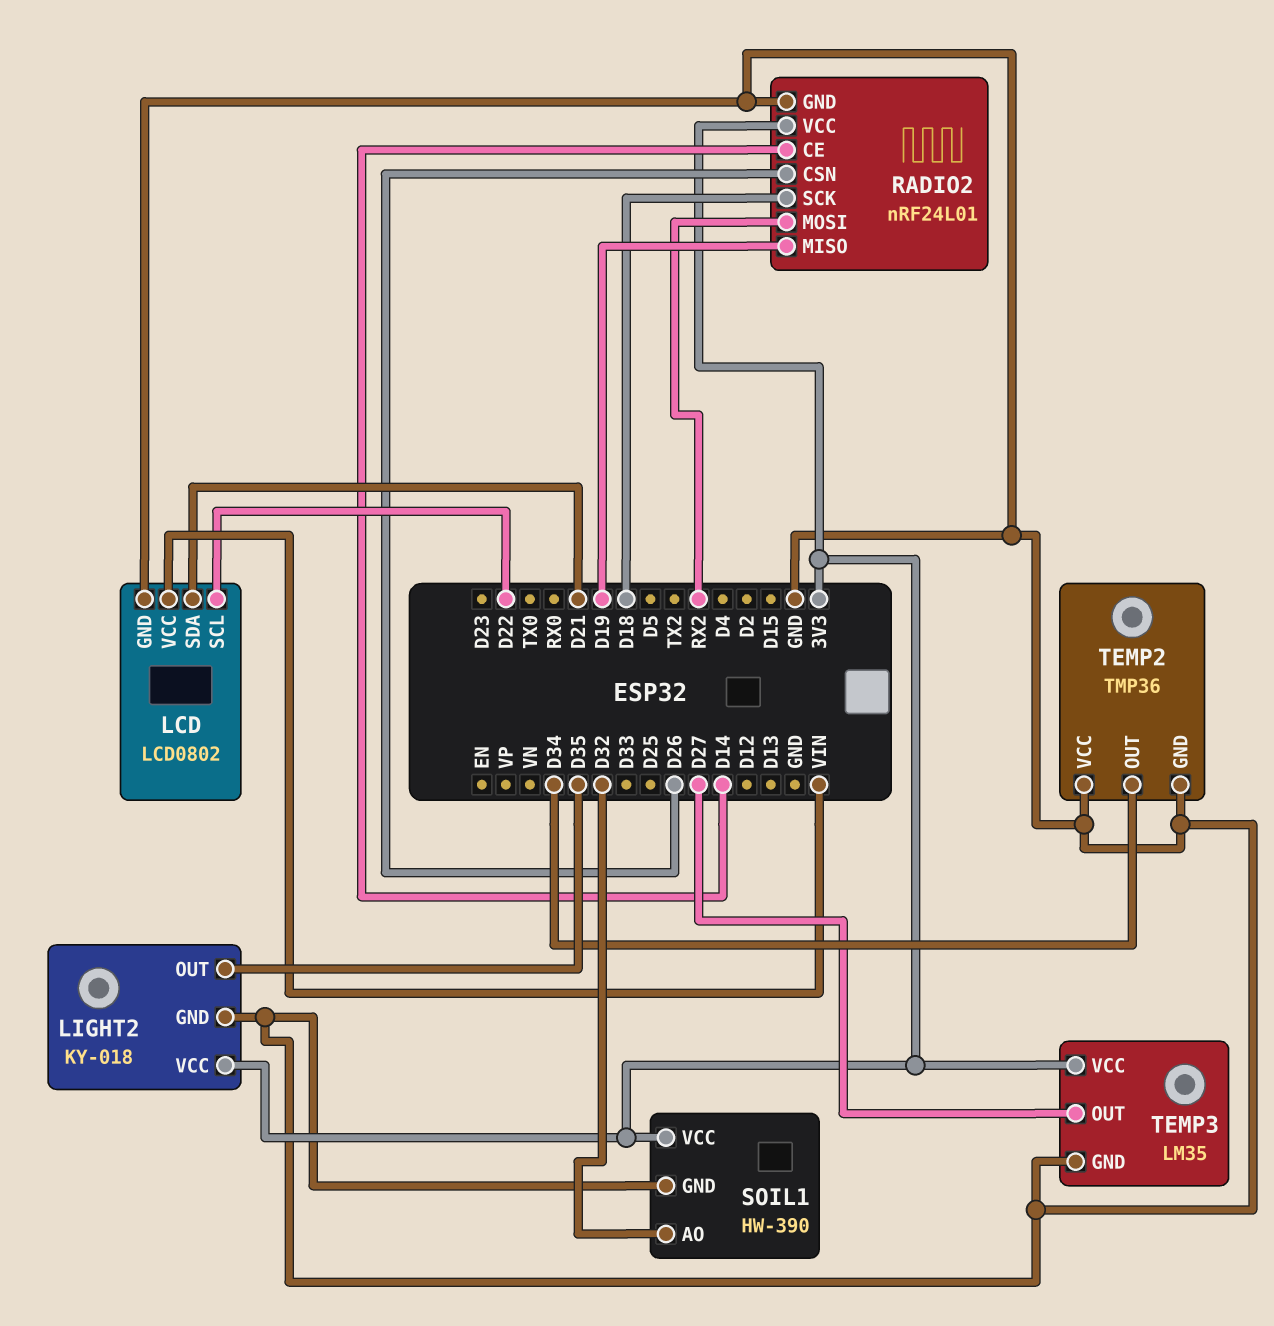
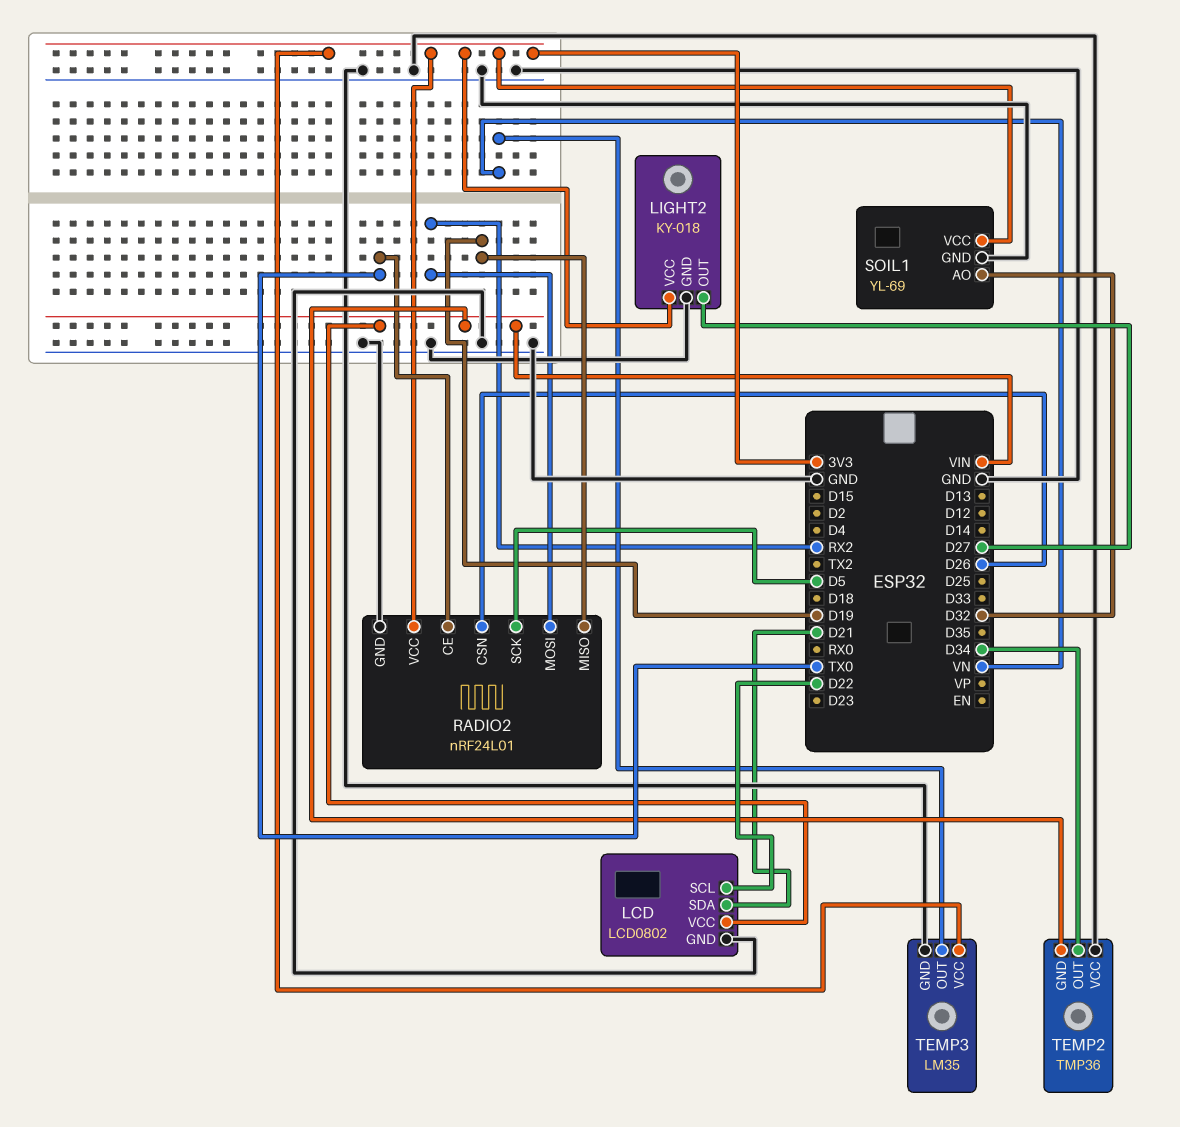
LIGHT2 pin OUT: D35 -> D27
RADIO2 pin CE: D14 -> TX0
RADIO2 pin SCK: D18 -> D5
SOIL1: HW-390 -> YL-69
TEMP2 pin GND: GND -> VIN
TEMP3 pin OUT: D27 -> VN

